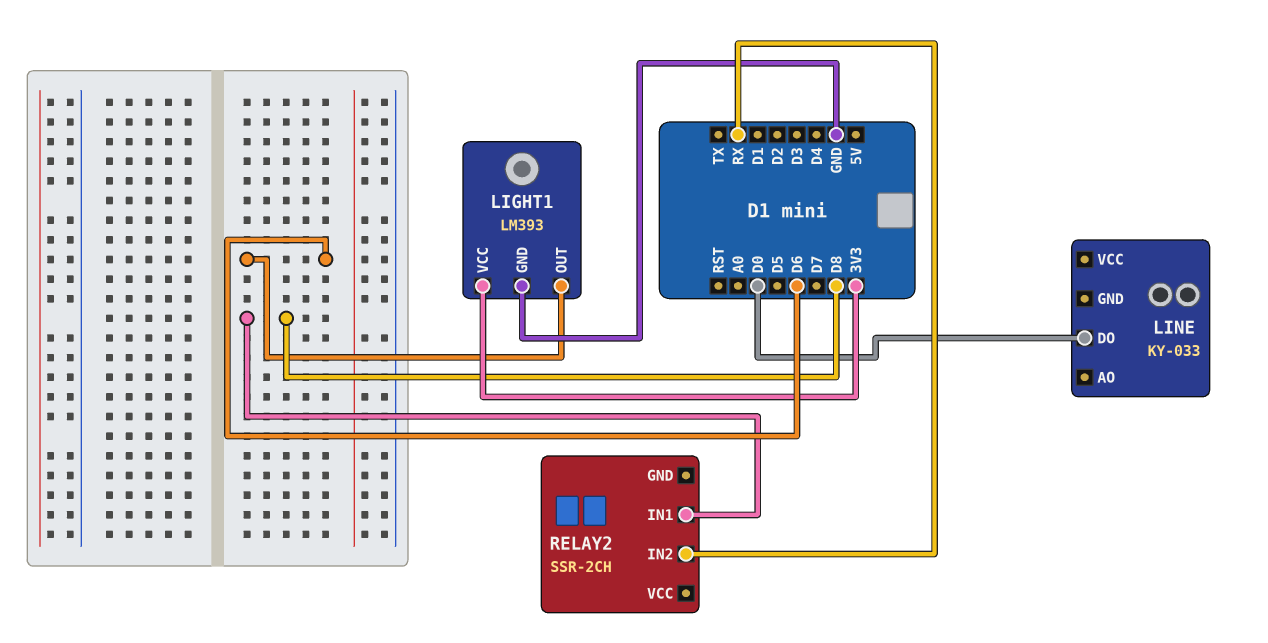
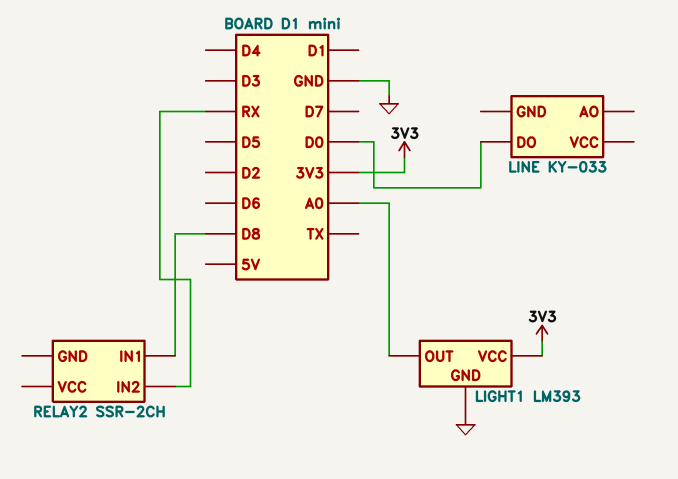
LIGHT1 pin OUT: D6 -> A0

